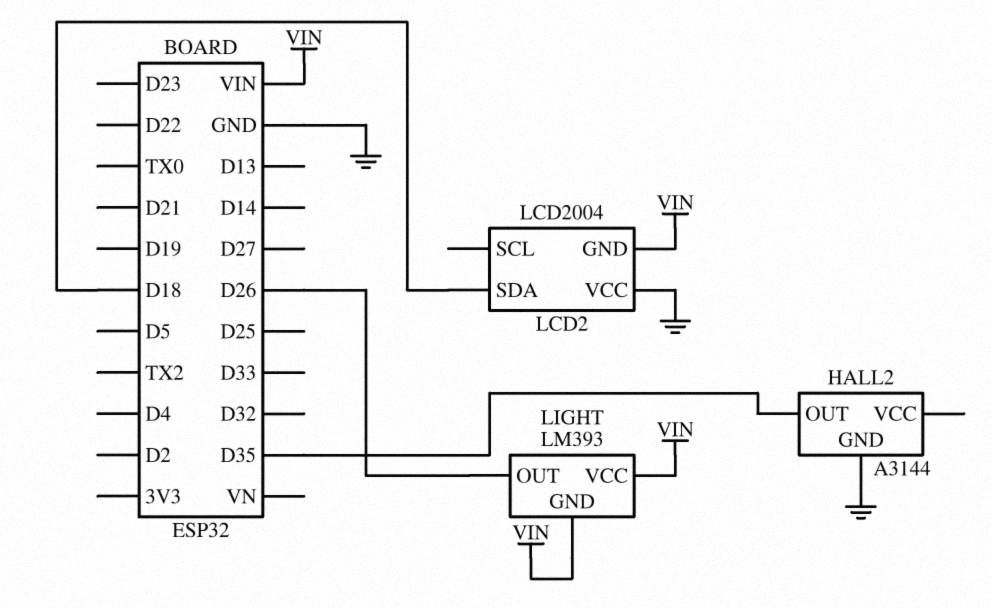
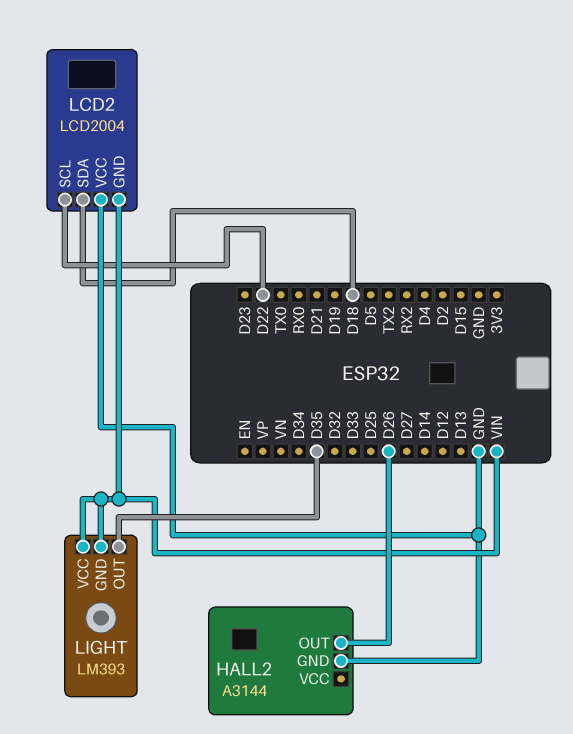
HALL2 pin OUT: D35 -> D26
LCD2 pin SCL: none -> D22
LIGHT pin OUT: D26 -> D35

